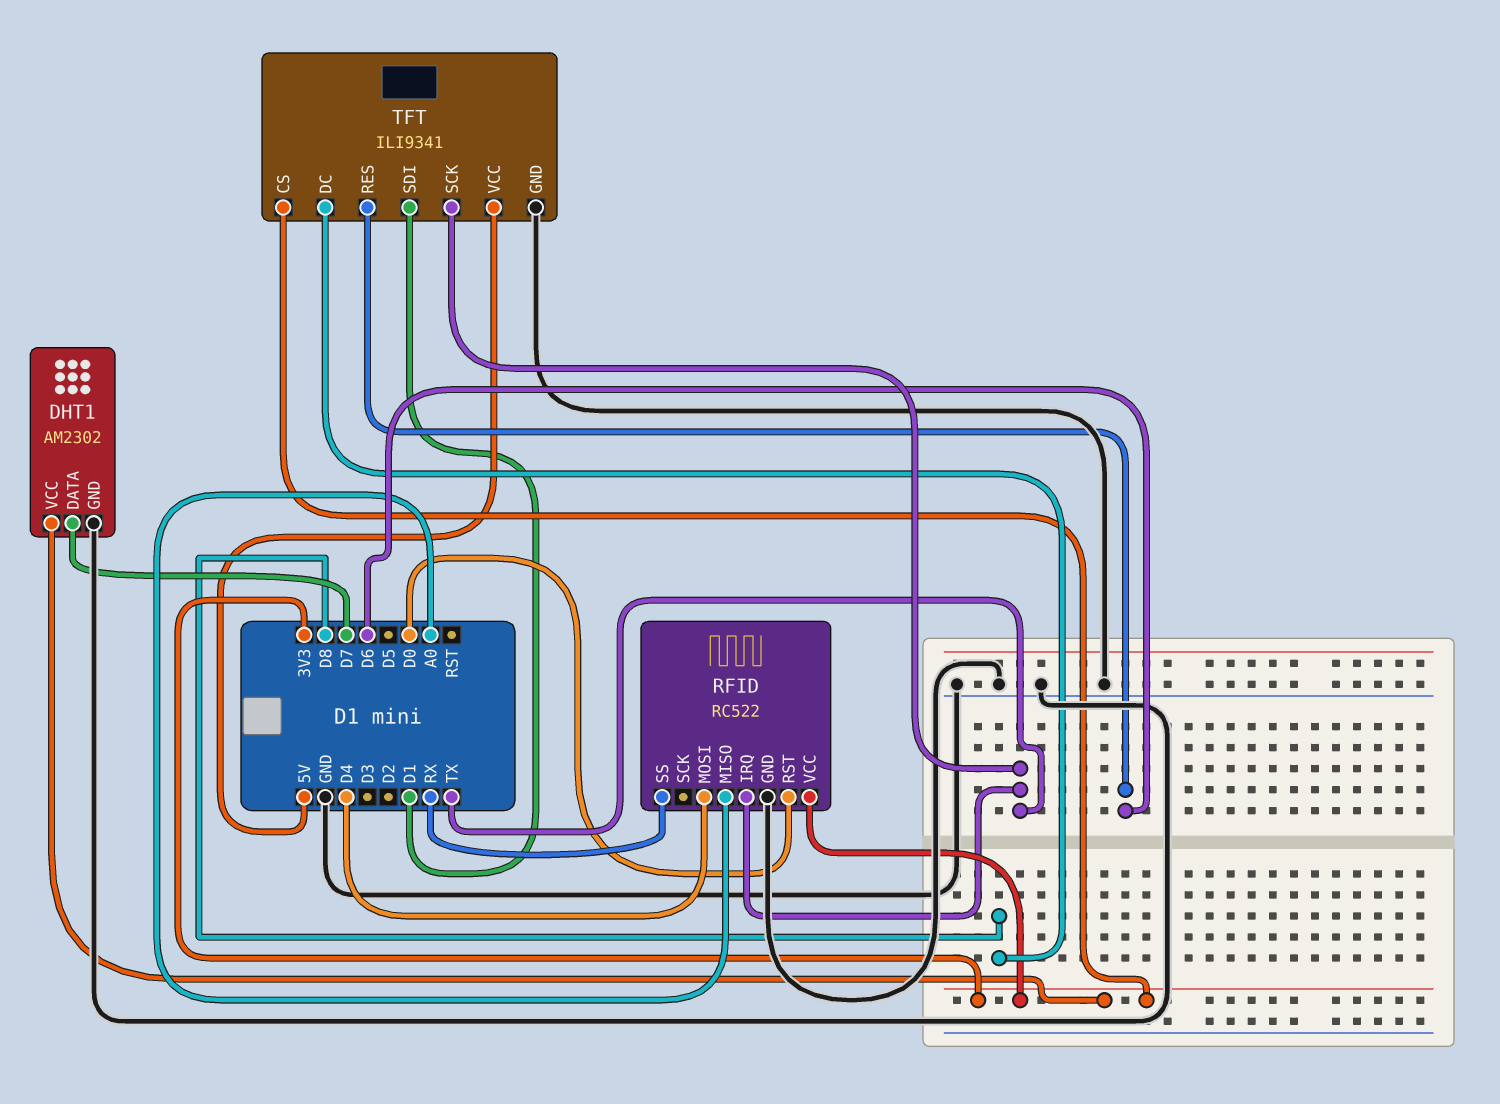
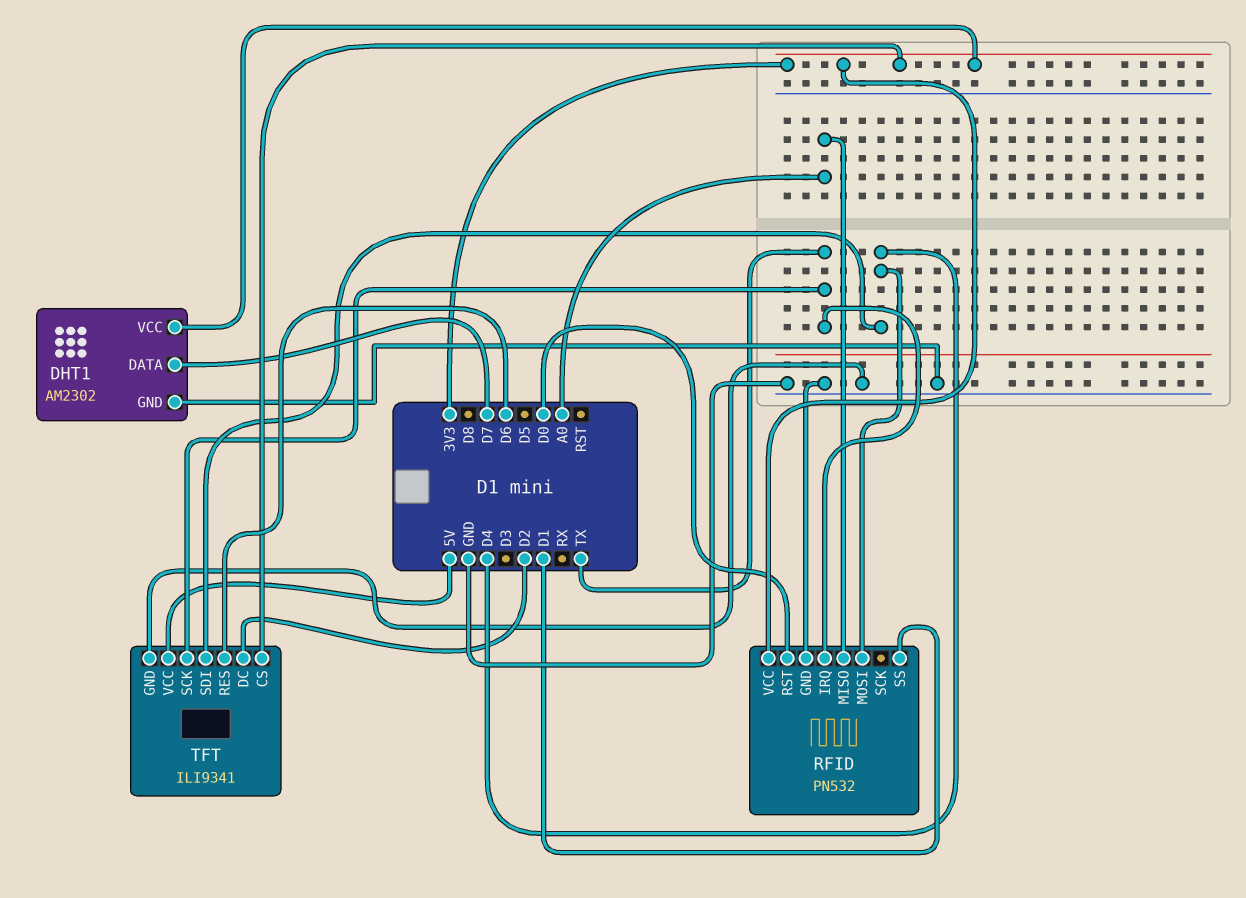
RFID: RC522 -> PN532
RFID pin SS: RX -> D1
TFT pin DC: D8 -> D2
TFT pin SDI: D1 -> D4

